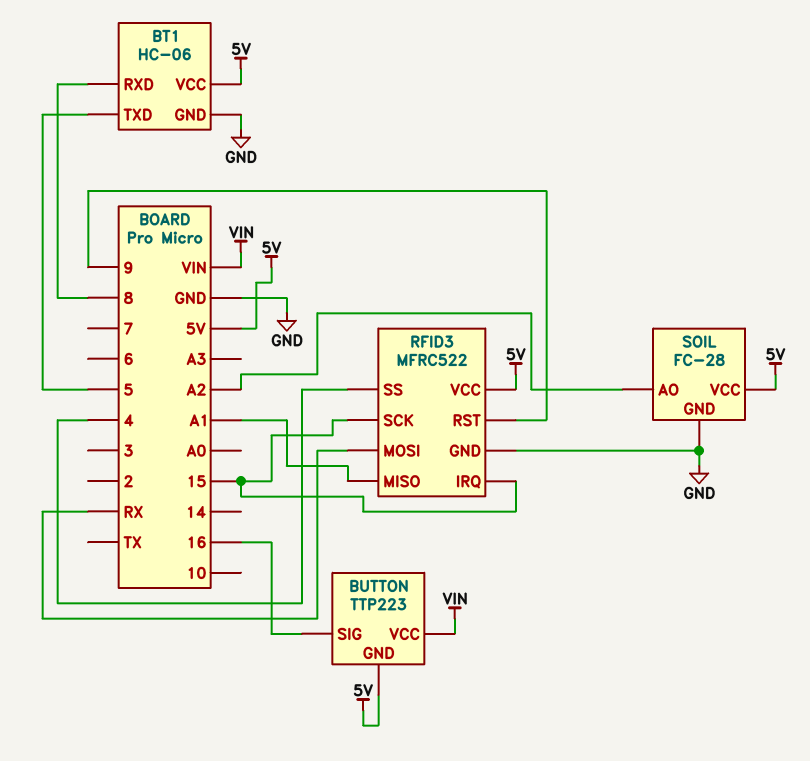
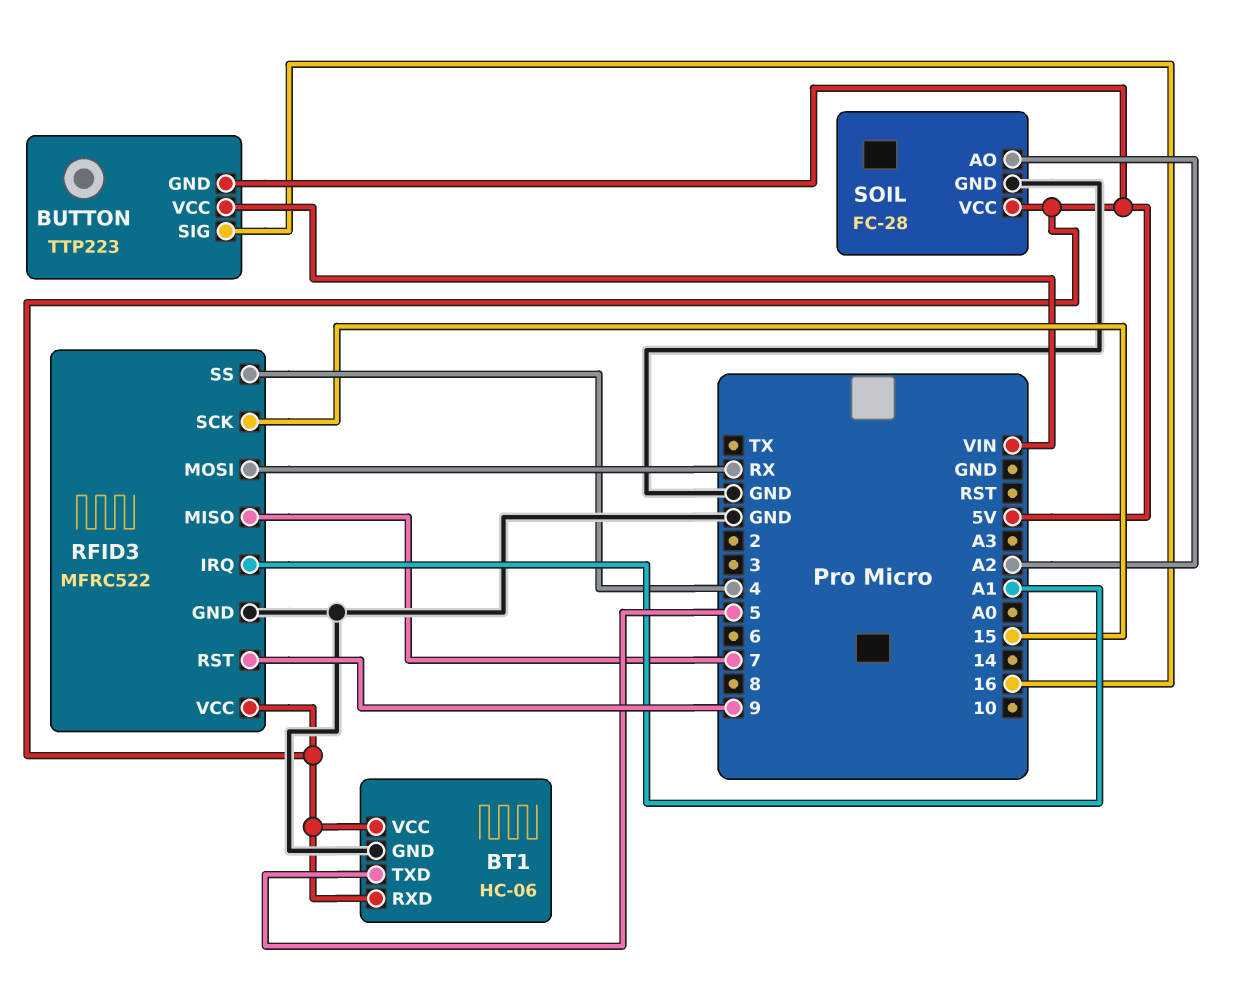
BT1 pin RXD: 8 -> 5V
RFID3 pin IRQ: 15 -> A1
RFID3 pin MISO: A1 -> 7

